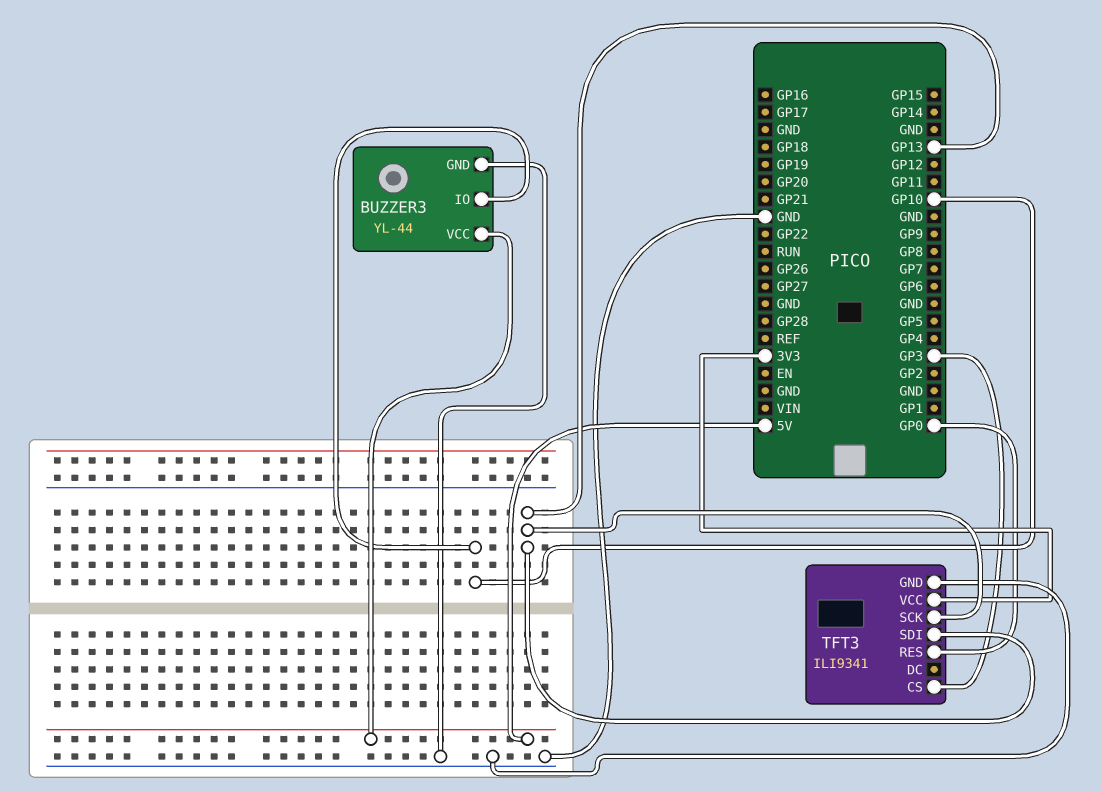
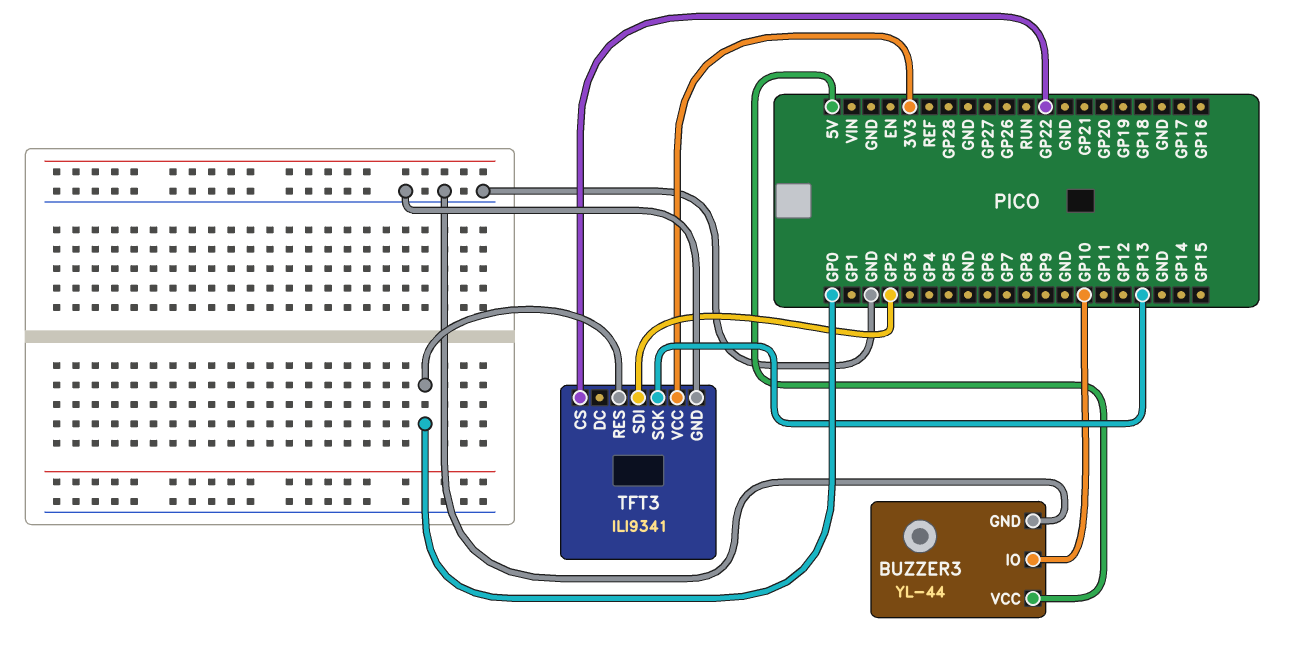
TFT3 pin CS: GP3 -> GP22
TFT3 pin SDI: GP13 -> GP2

